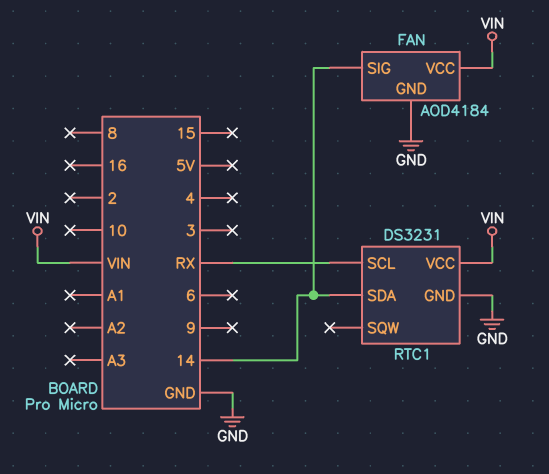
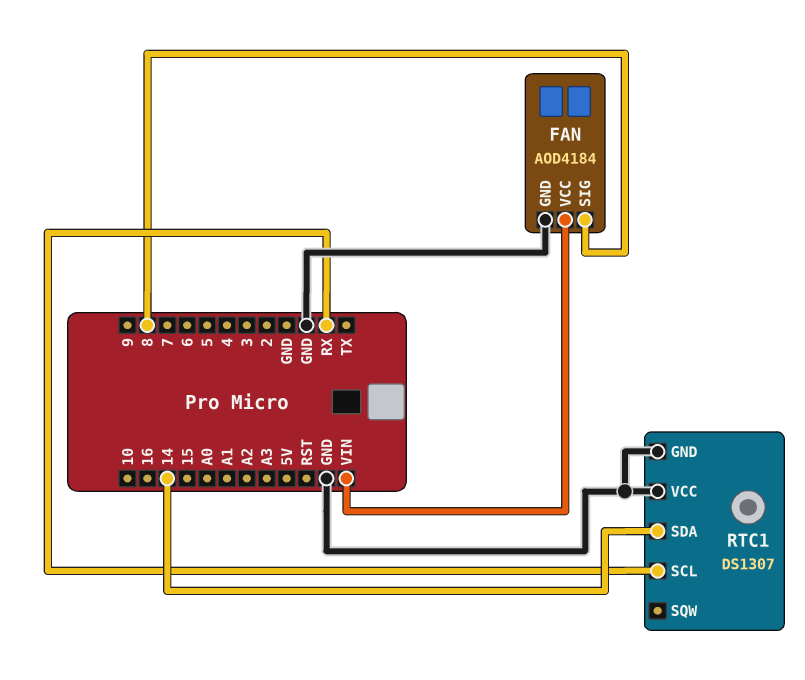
FAN pin SIG: 14 -> 8
RTC1: DS3231 -> DS1307
RTC1 pin VCC: VIN -> GND

